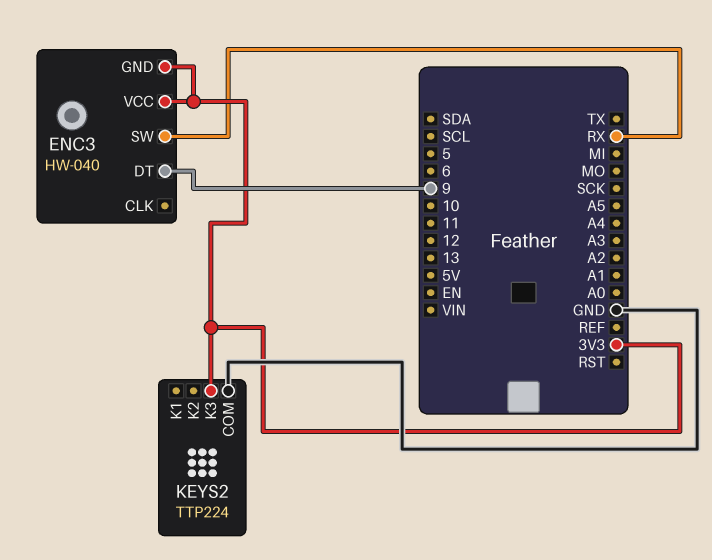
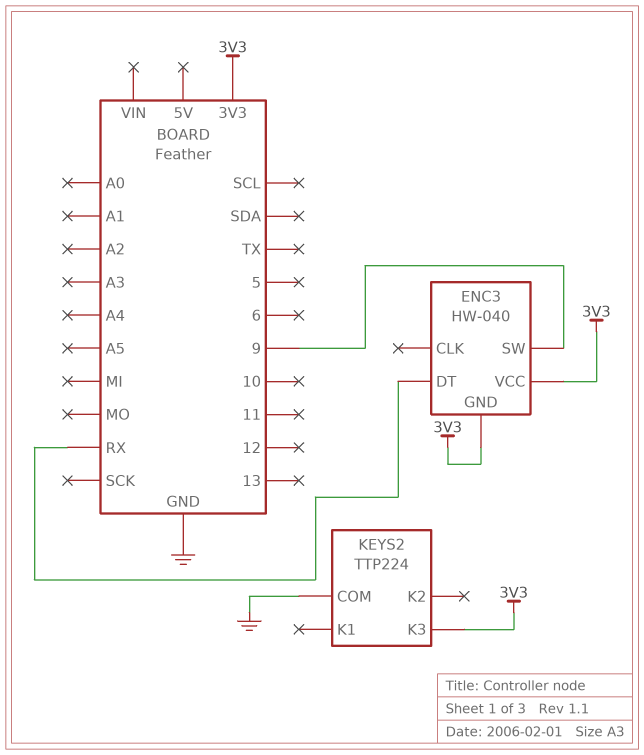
ENC3 pin DT: 9 -> RX
ENC3 pin SW: RX -> 9

